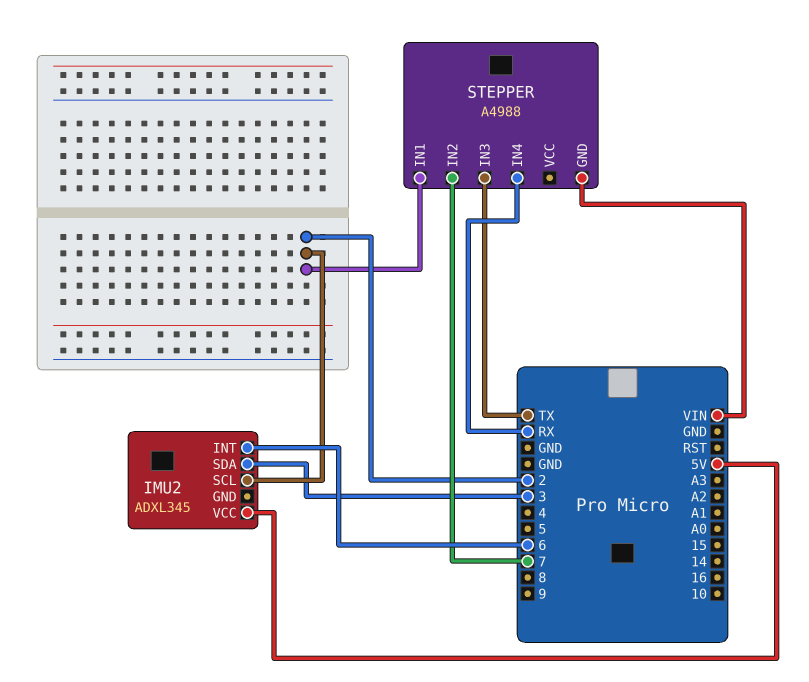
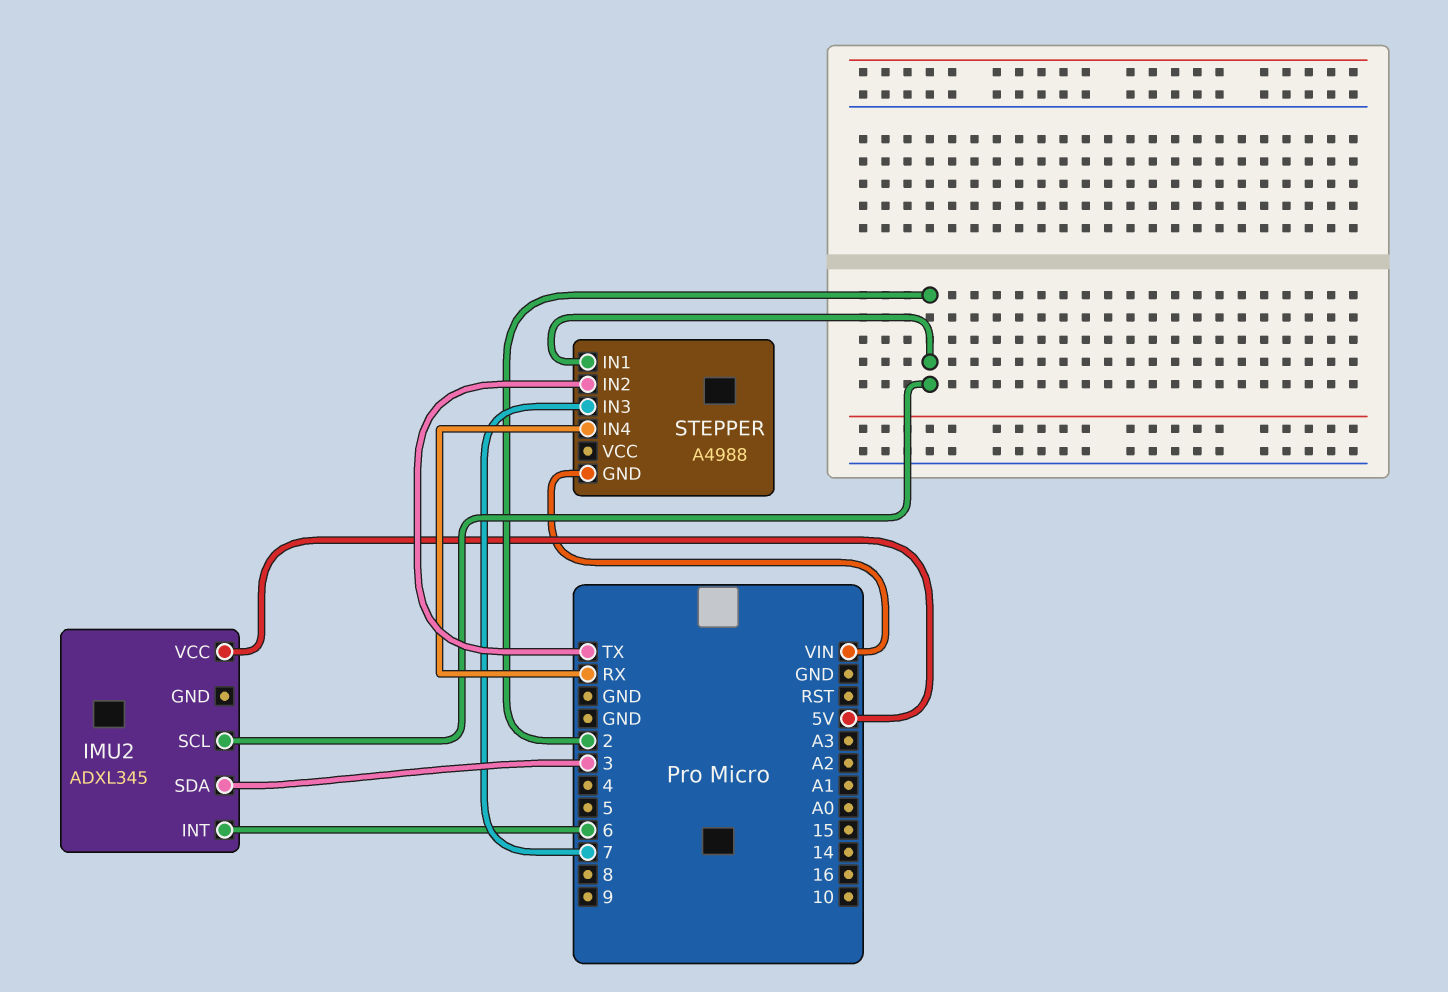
STEPPER pin IN2: 7 -> TX
STEPPER pin IN3: TX -> 7

